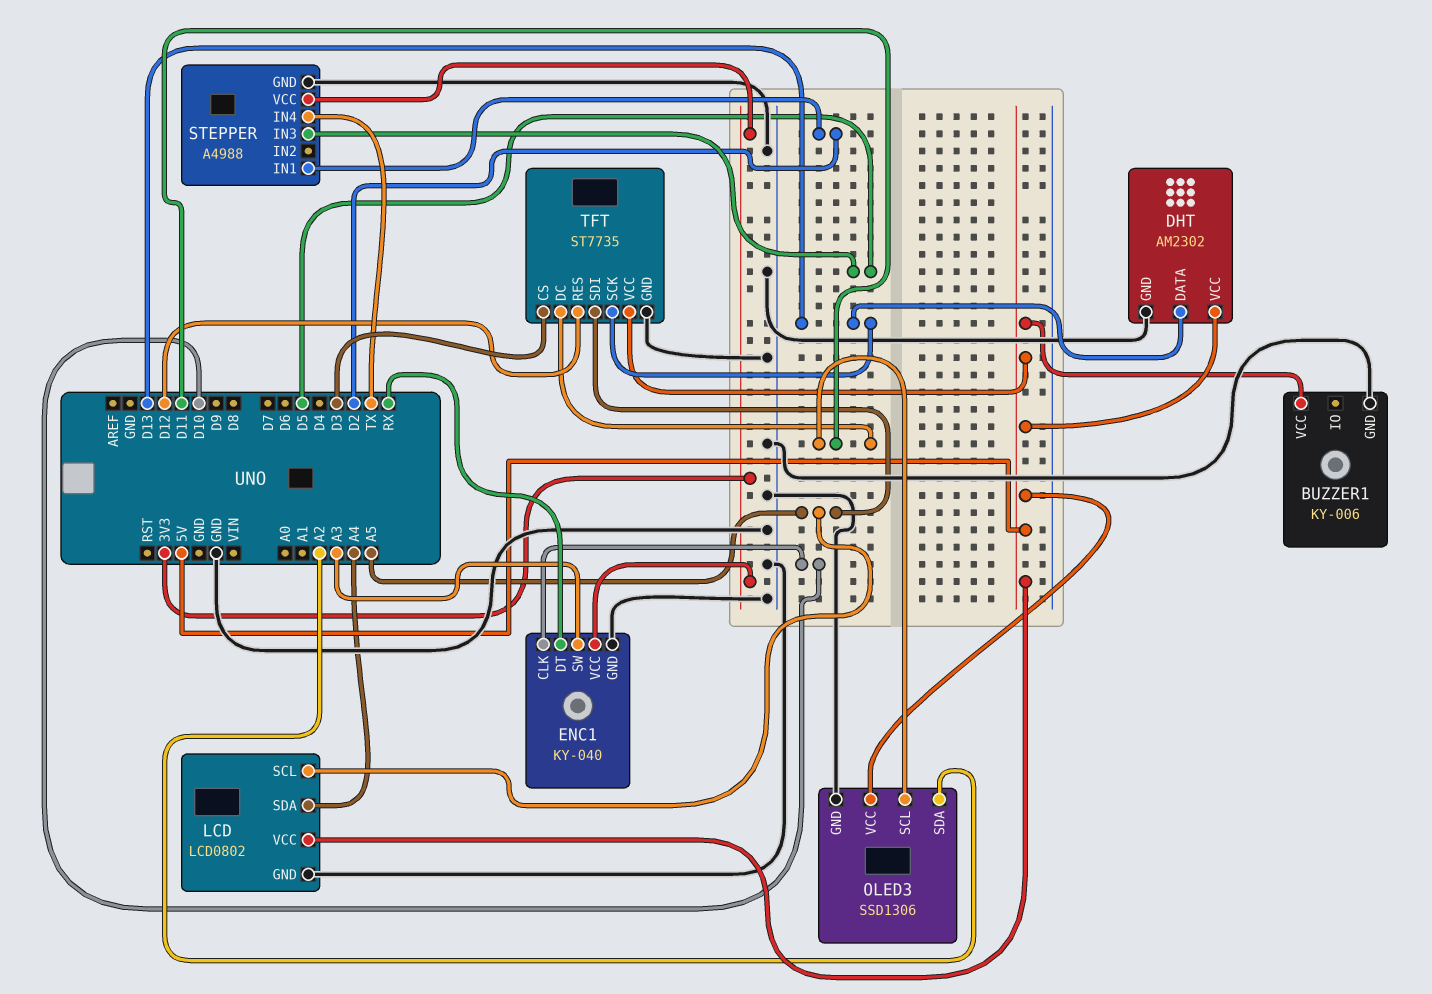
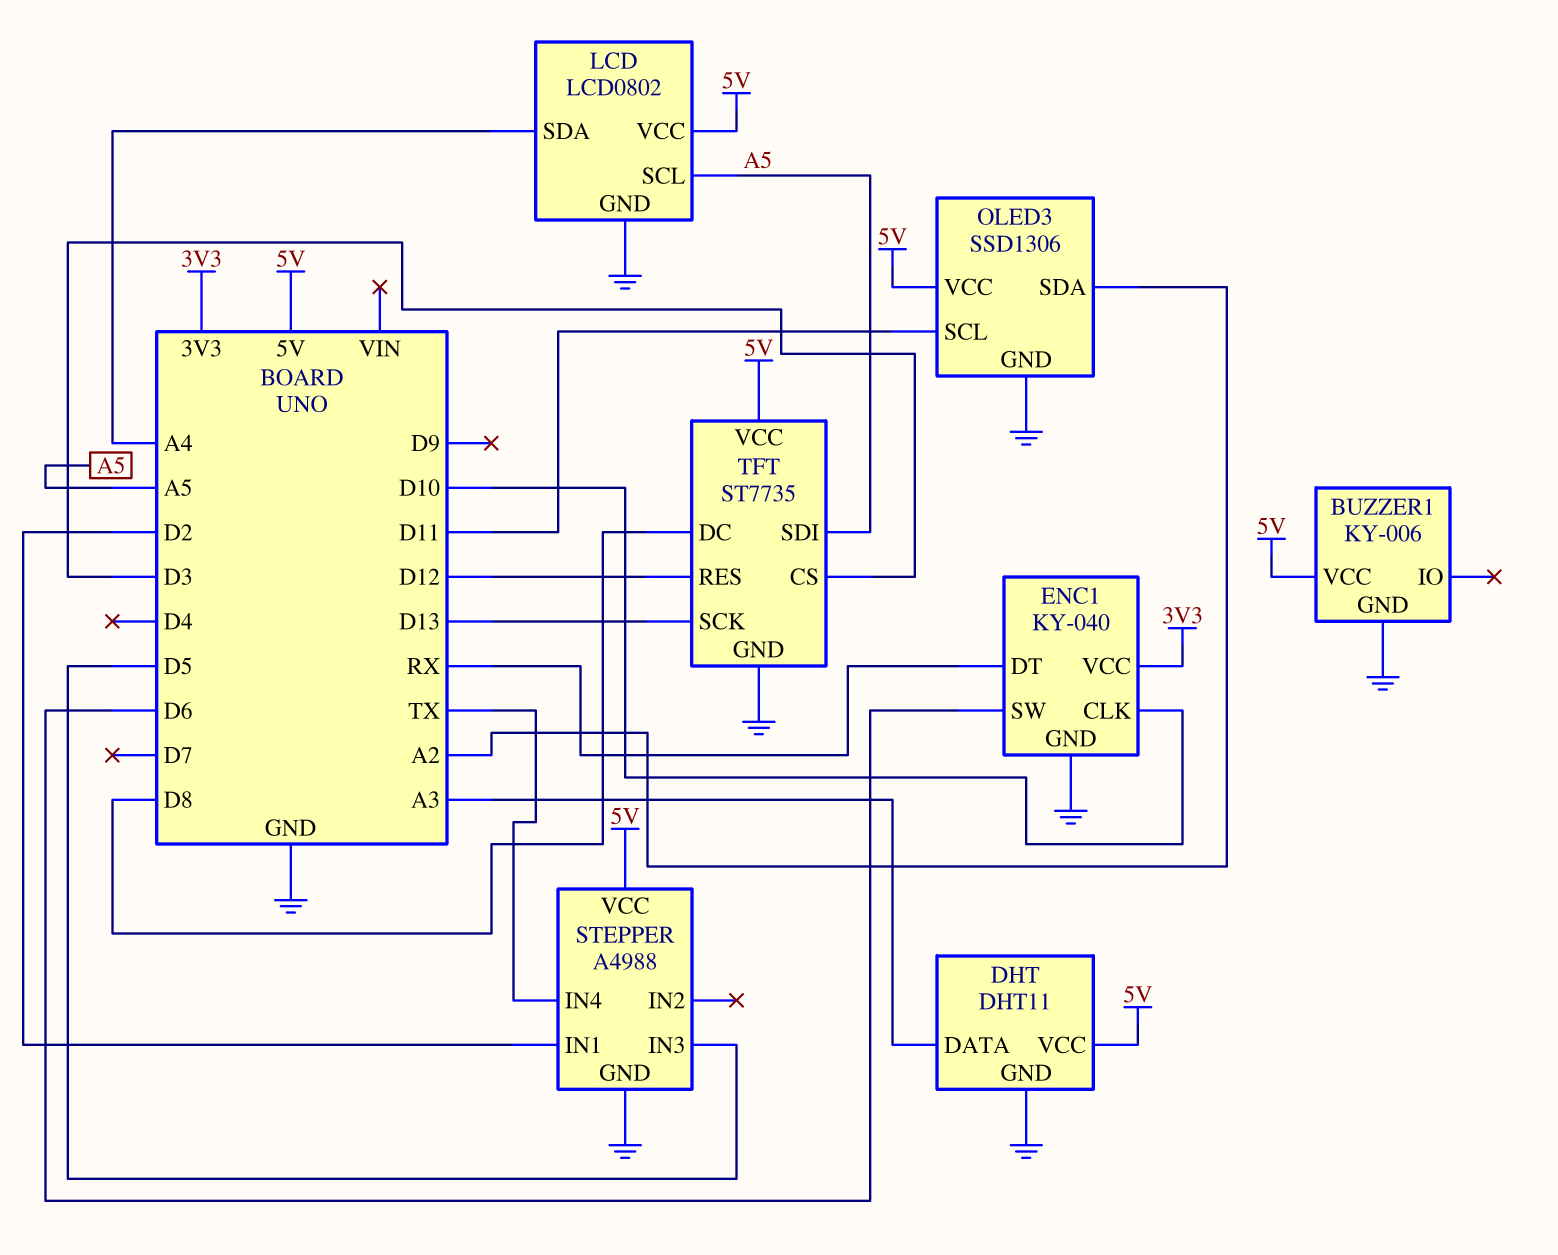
DHT: AM2302 -> DHT11
DHT pin DATA: D13 -> A3
ENC1 pin SW: A3 -> D6
STEPPER pin VCC: 3V3 -> 5V
TFT pin DC: D11 -> D8

